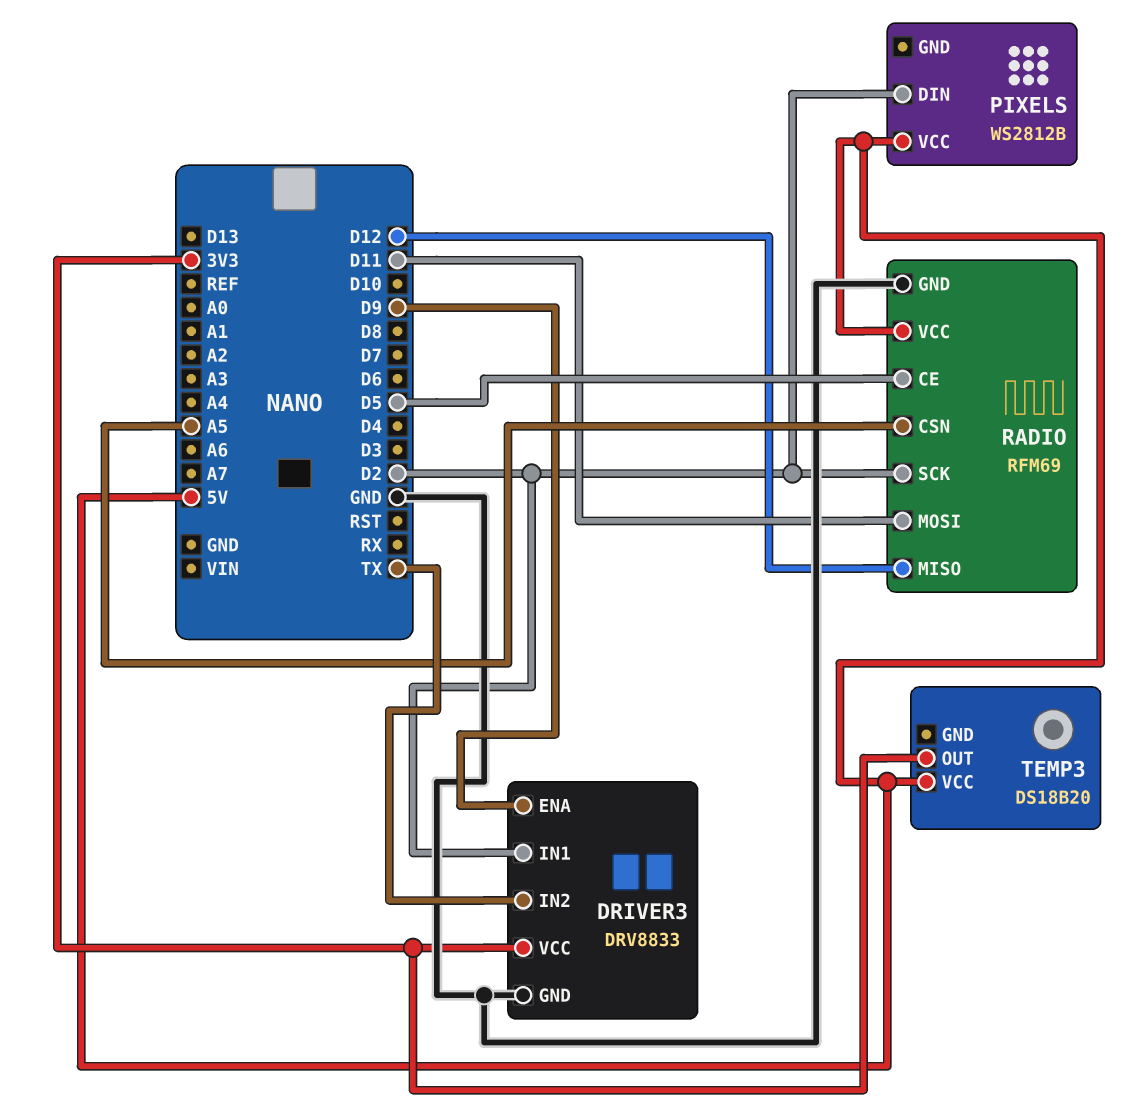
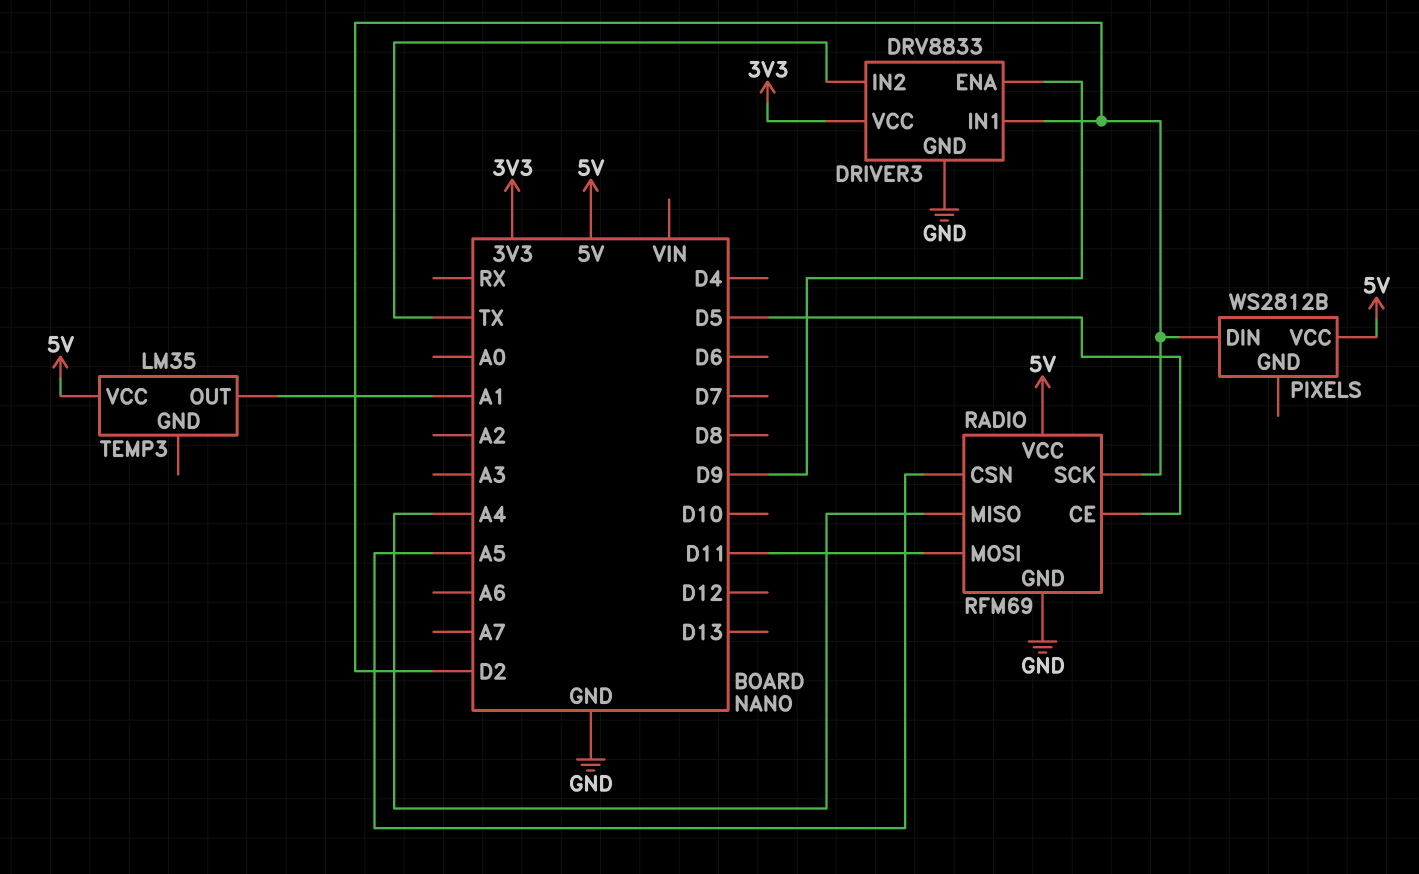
RADIO pin MISO: D12 -> A4
TEMP3: DS18B20 -> LM35
TEMP3 pin OUT: 3V3 -> A1

